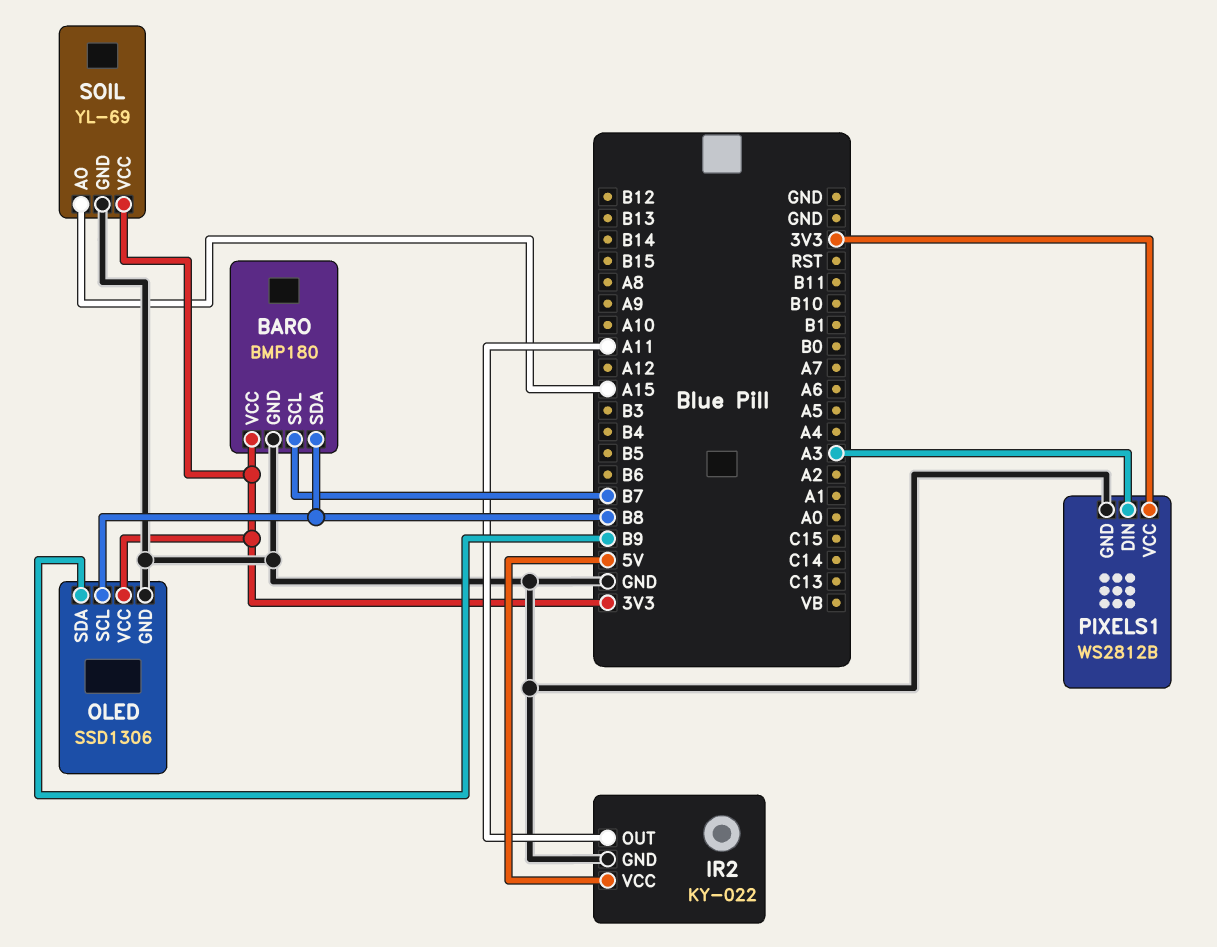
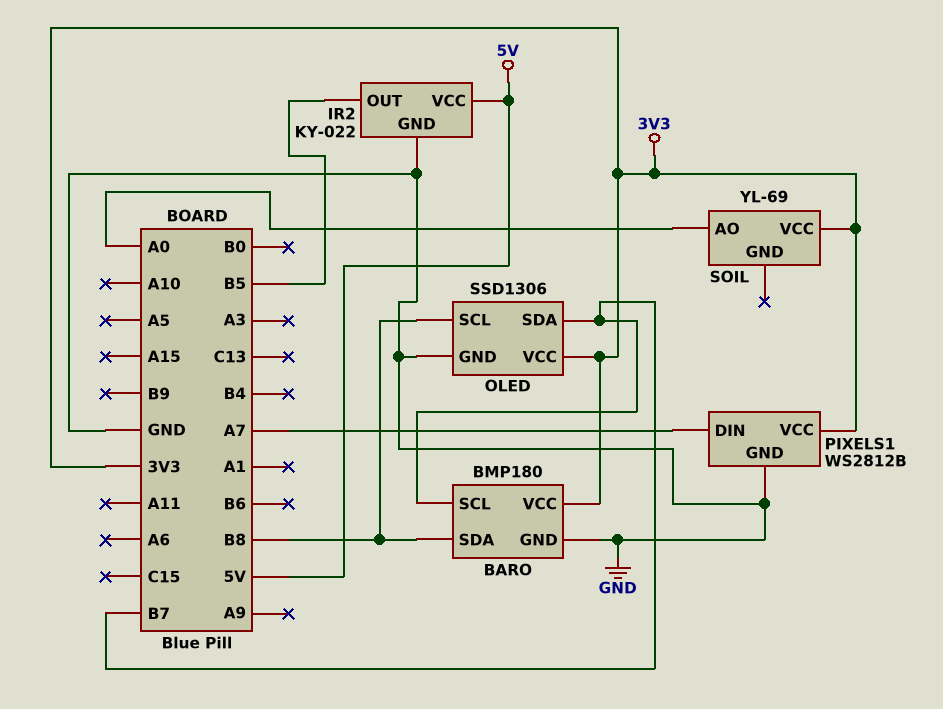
IR2 pin OUT: A11 -> B5
OLED pin SDA: B9 -> B7
PIXELS1 pin DIN: A3 -> A7
SOIL pin AO: A15 -> A0
SOIL pin GND: GND -> none

